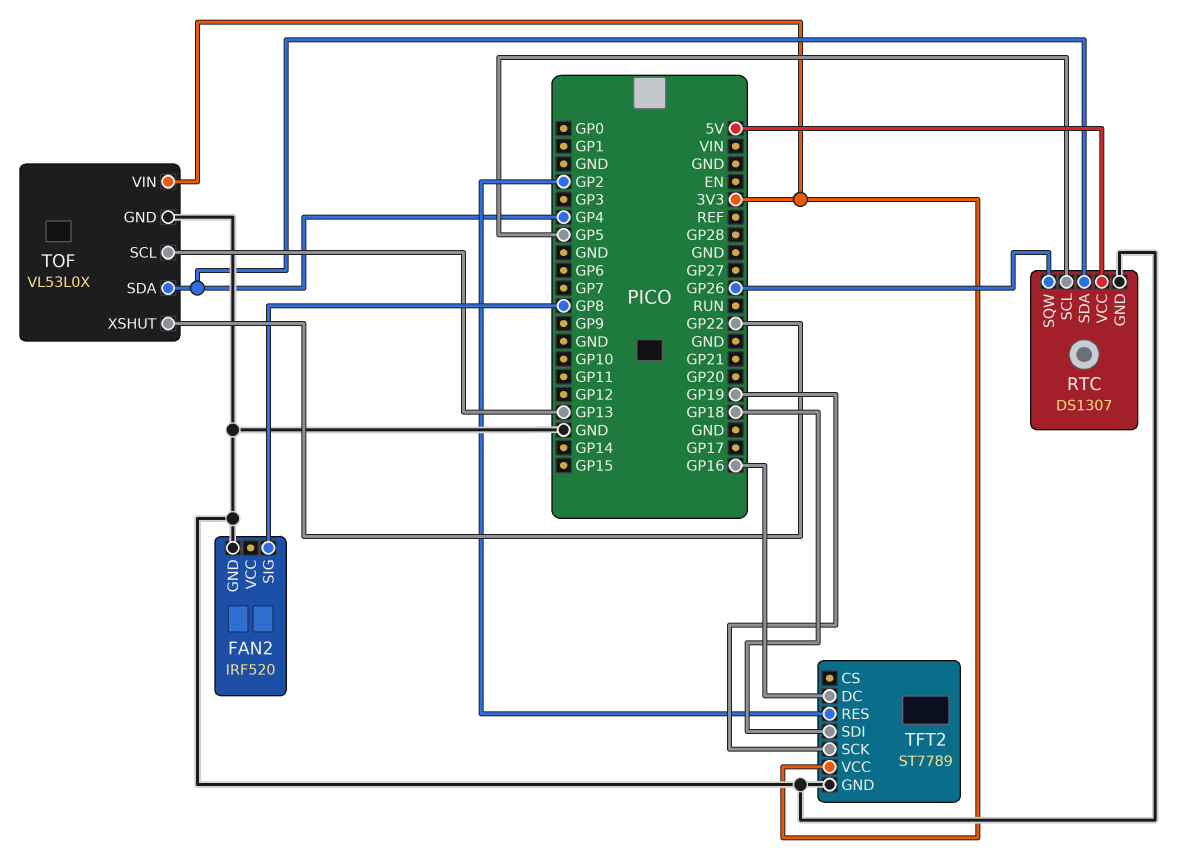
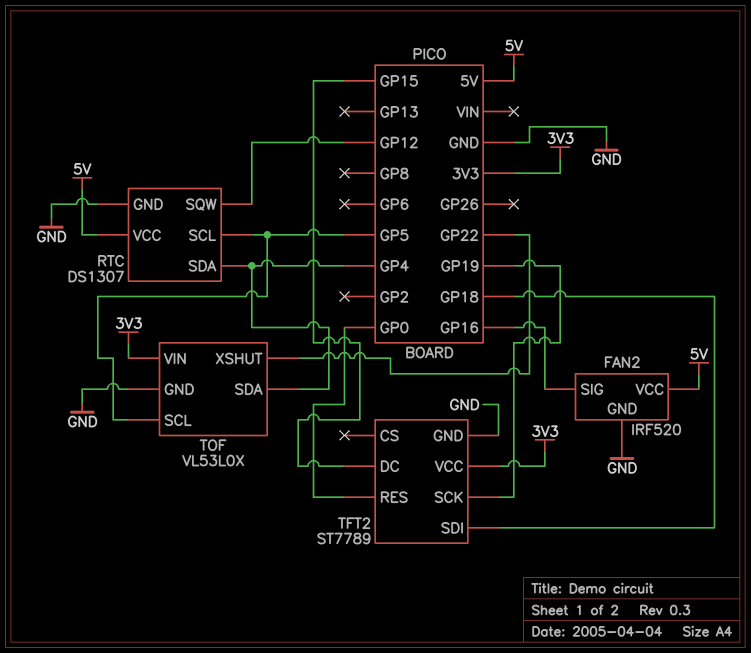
FAN2 pin SIG: GP8 -> GP16
FAN2 pin VCC: none -> 5V
RTC pin SQW: GP26 -> GP12
TFT2 pin DC: GP16 -> GP15
TFT2 pin RES: GP2 -> GP0
TOF pin SCL: GP13 -> GP5

